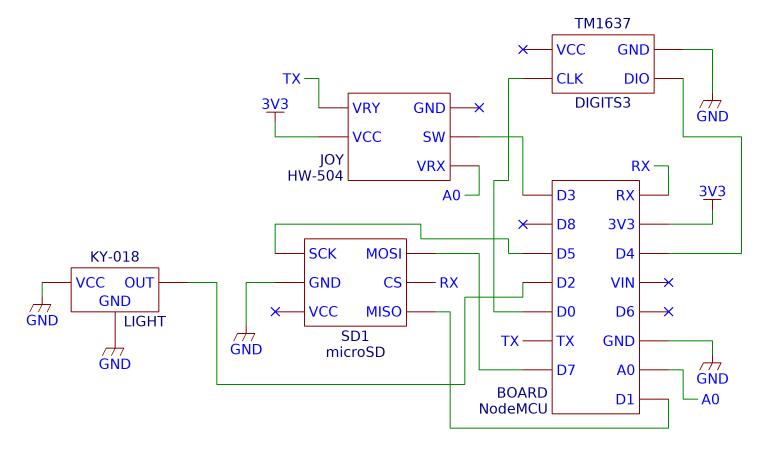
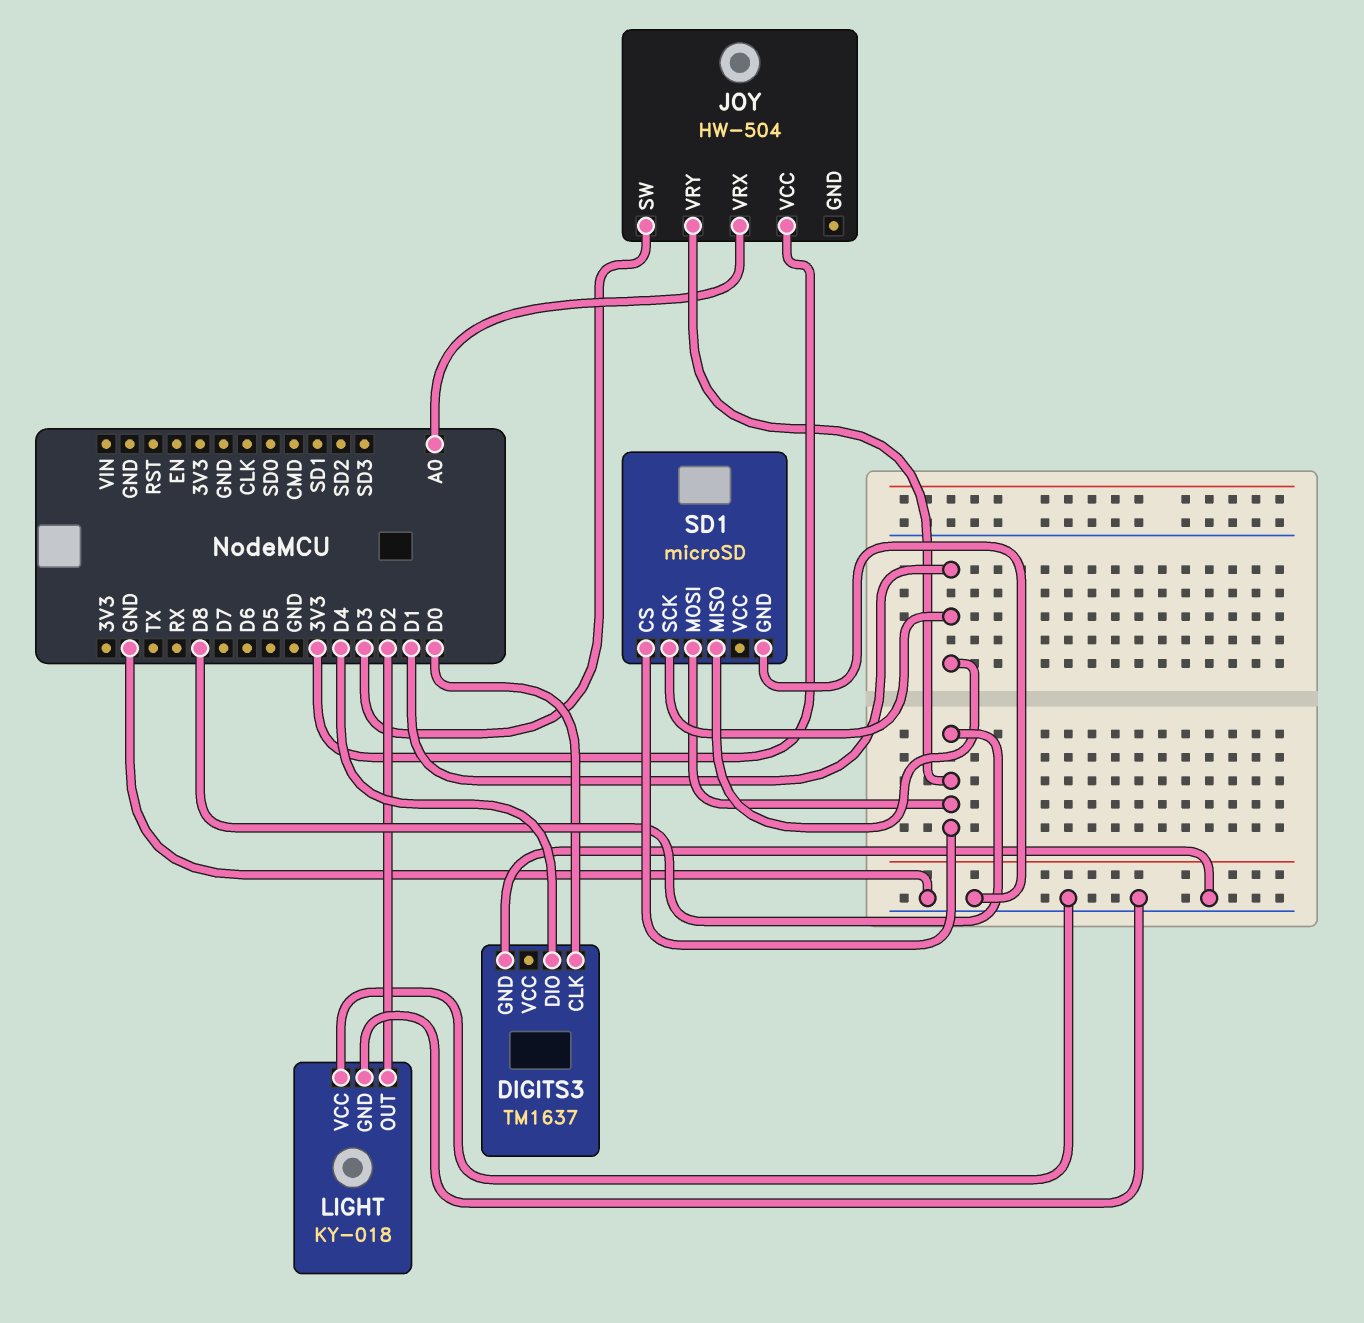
JOY pin VRY: TX -> D8
SD1 pin CS: RX -> D8
SD1 pin MOSI: D7 -> D8
SD1 pin SCK: D5 -> D1

